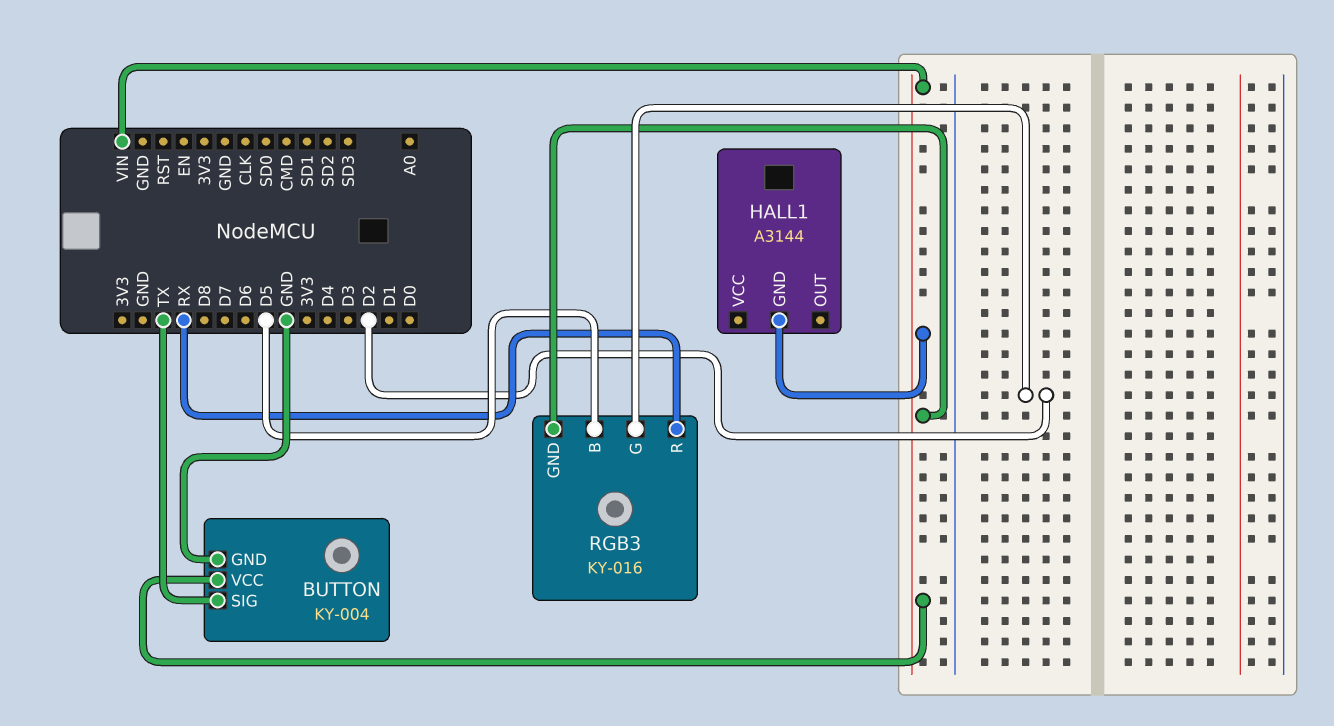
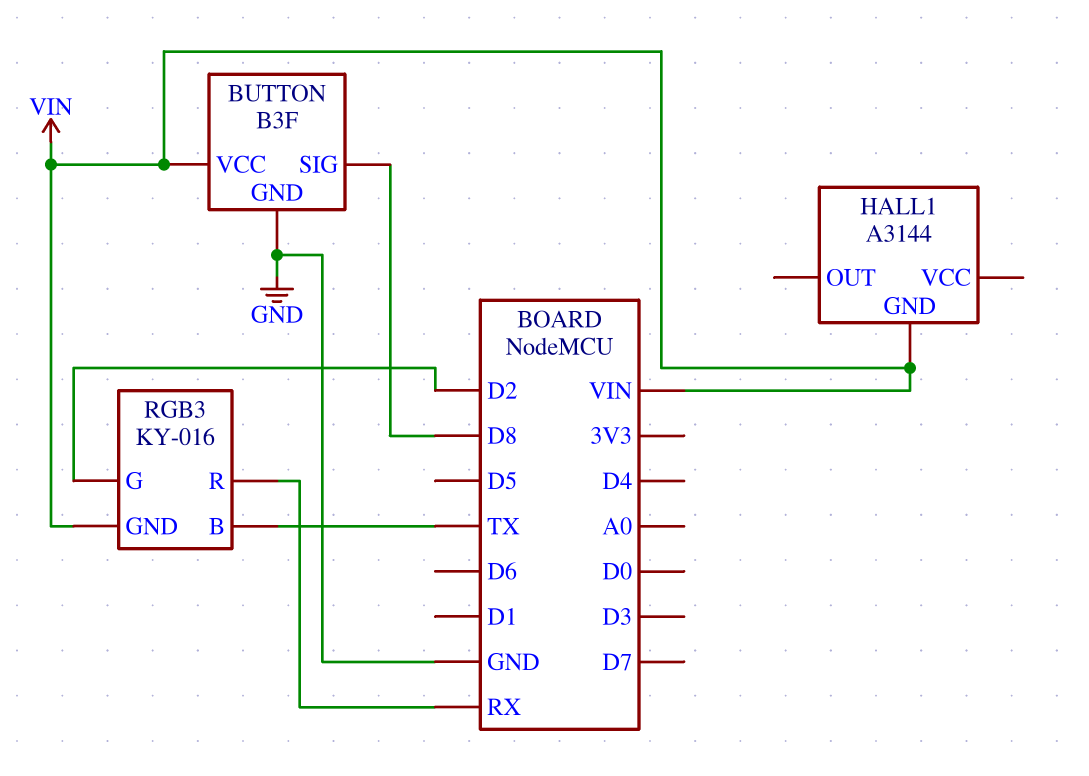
BUTTON: KY-004 -> B3F
BUTTON pin SIG: TX -> D8
RGB3 pin B: D5 -> TX

